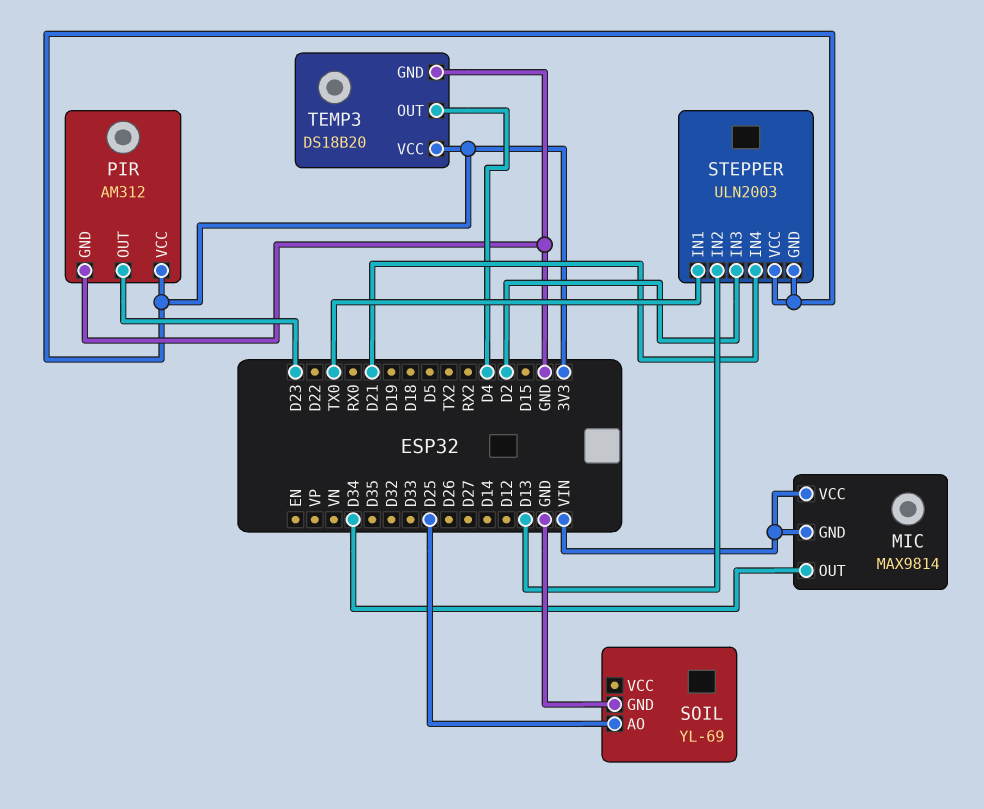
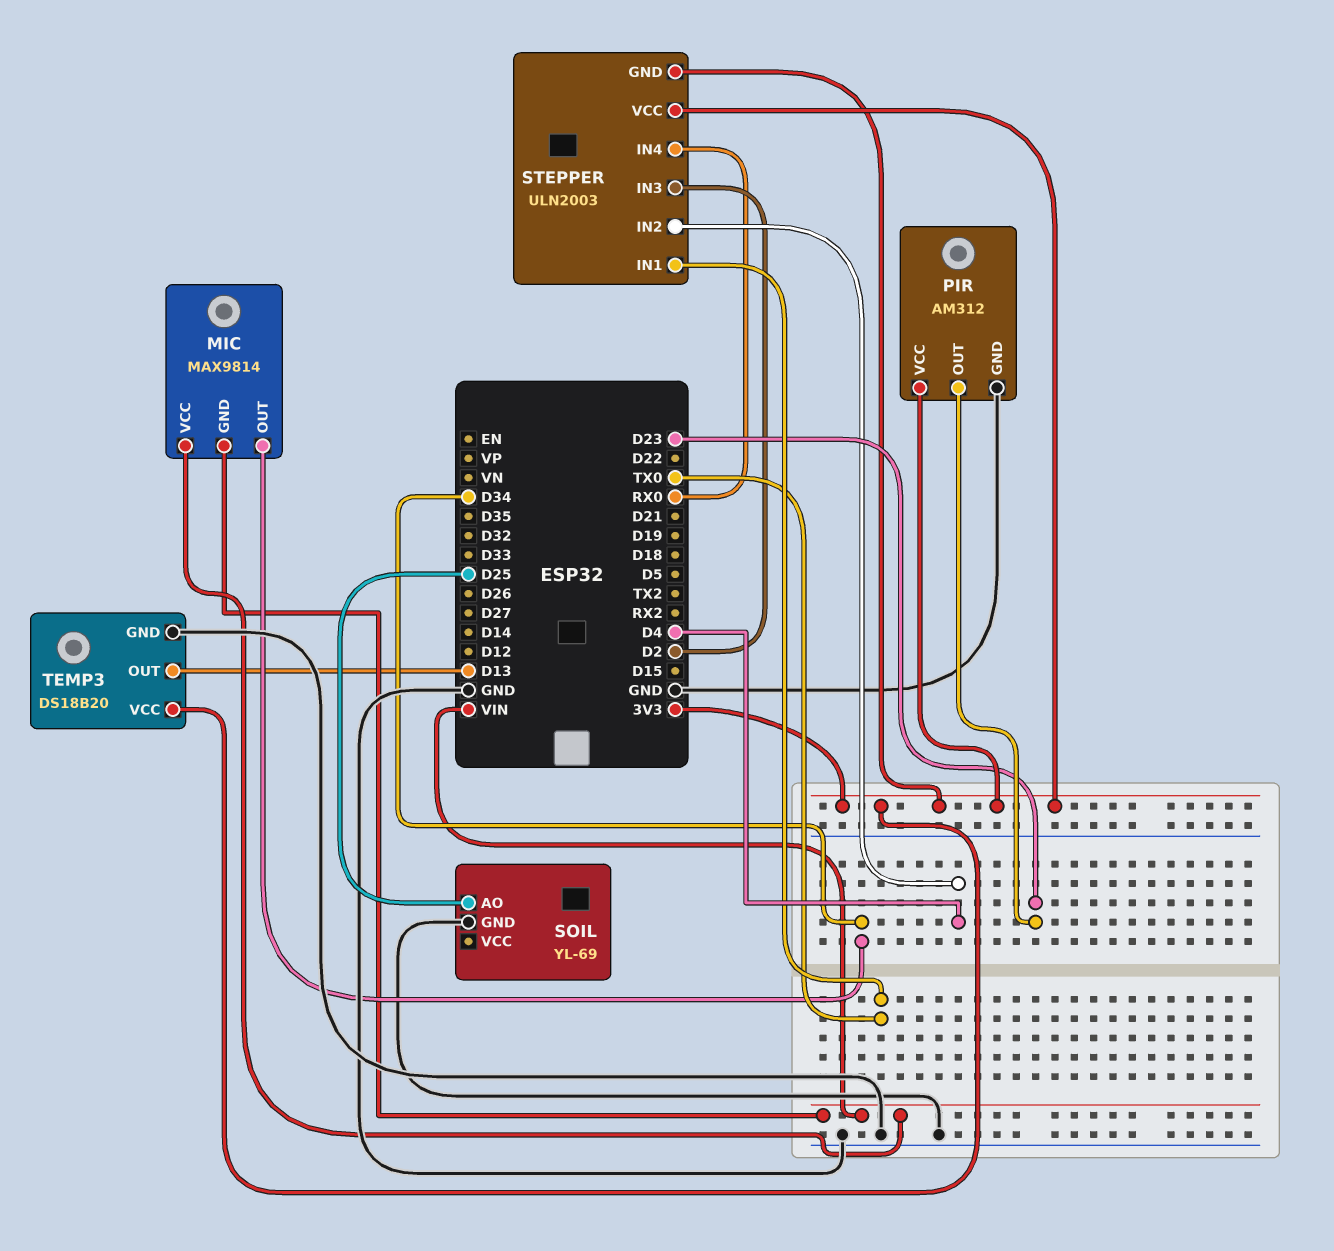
STEPPER pin IN2: D13 -> D4
STEPPER pin IN4: D21 -> RX0
TEMP3 pin OUT: D4 -> D13

